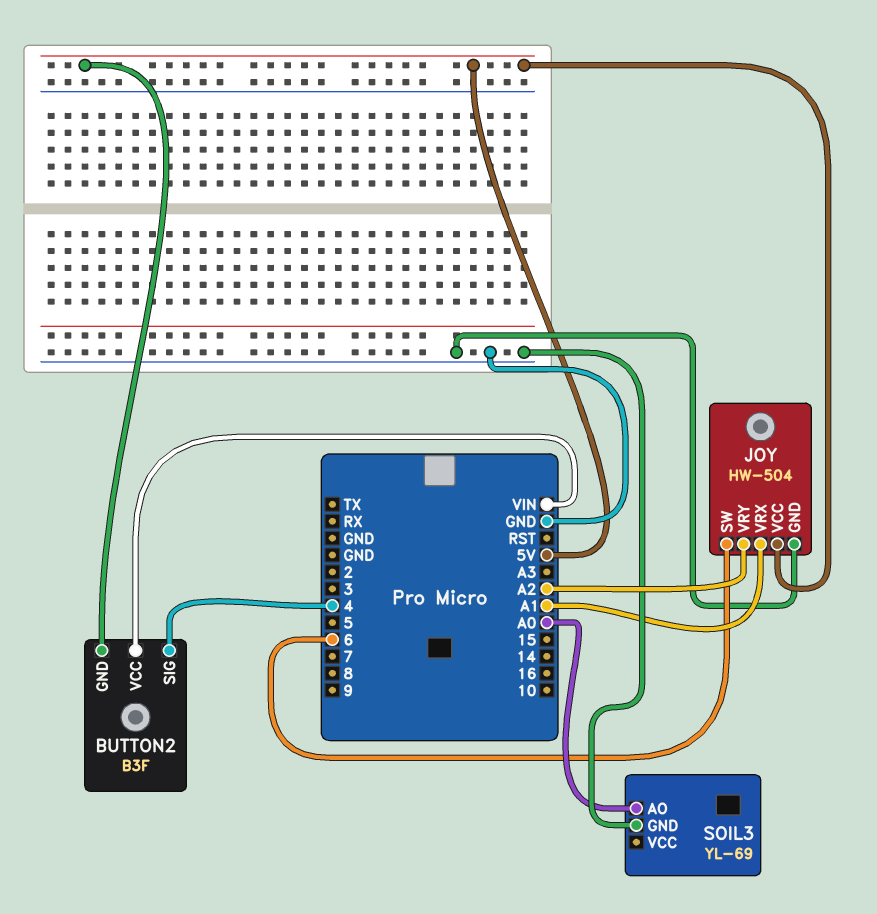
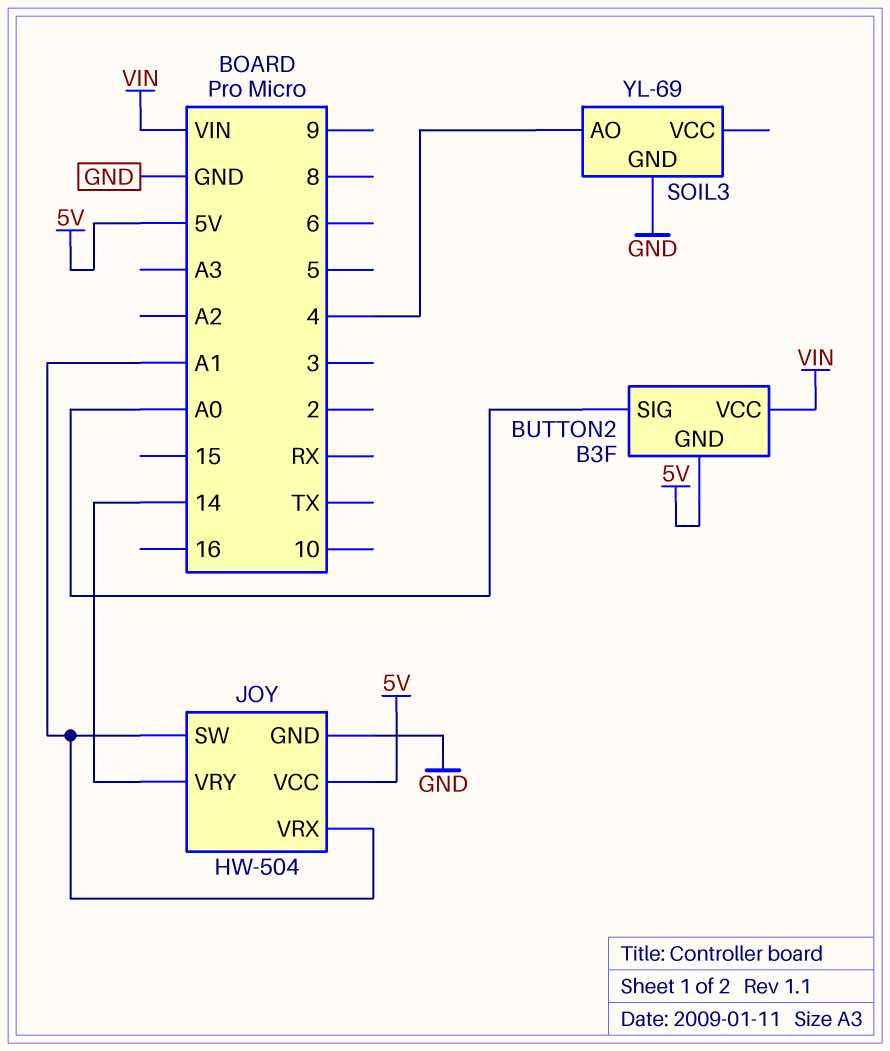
BUTTON2 pin SIG: 4 -> A0
JOY pin SW: 6 -> A1
JOY pin VRY: A2 -> 14
SOIL3 pin AO: A0 -> 4

